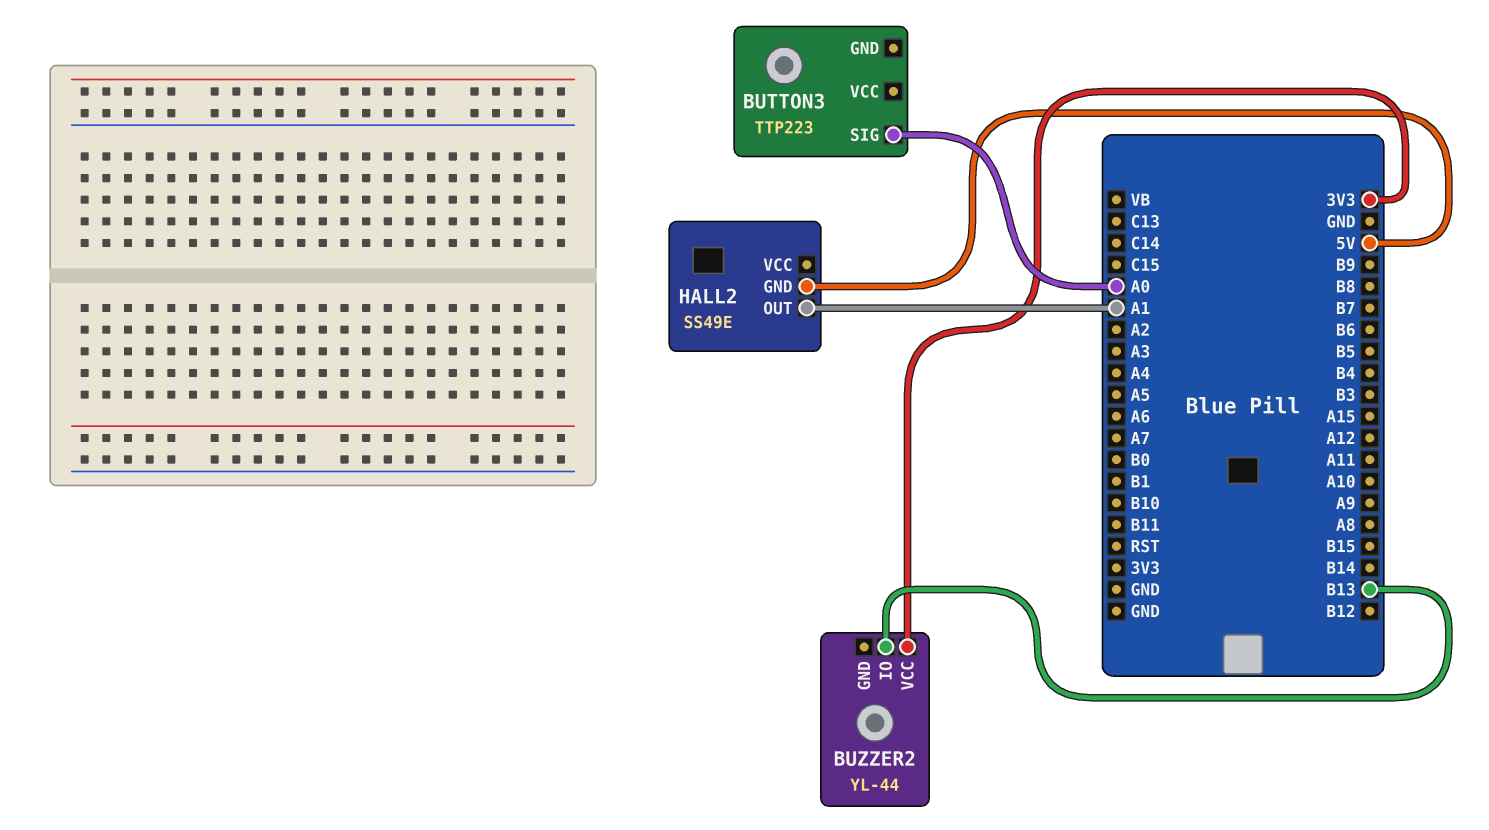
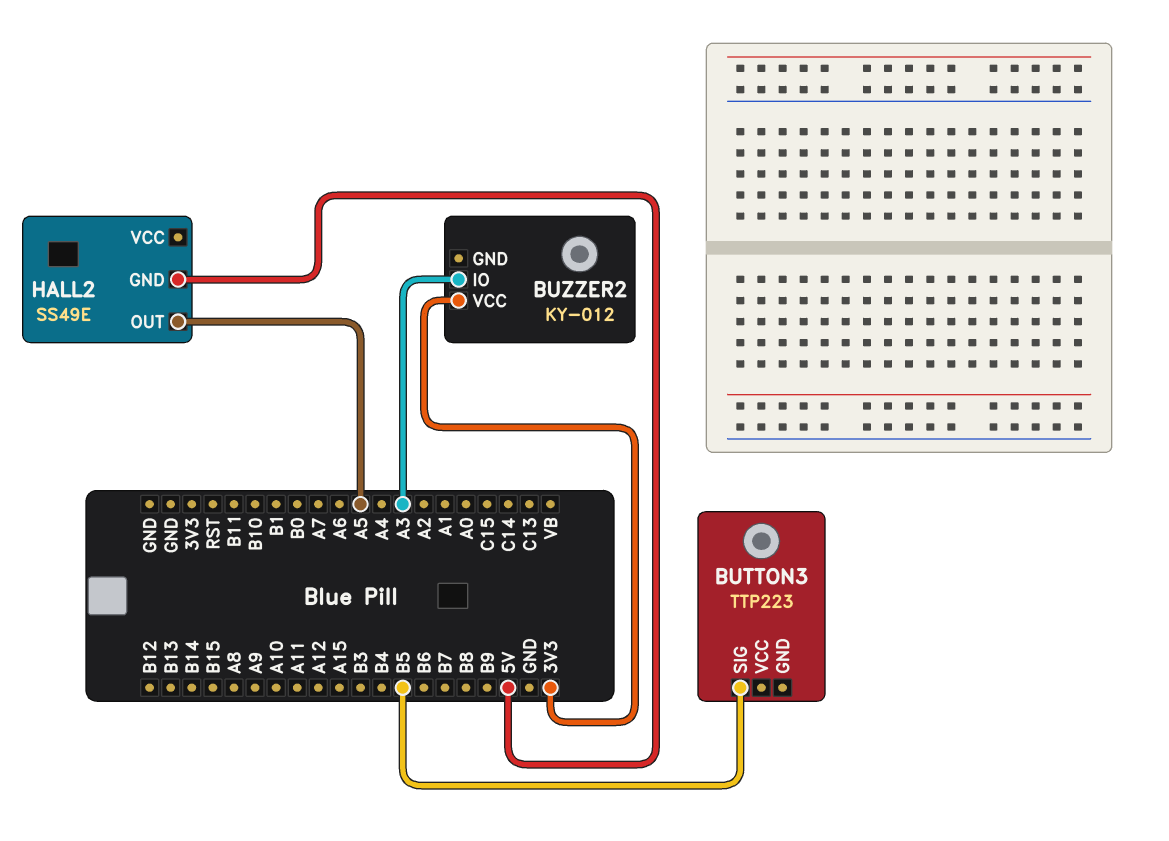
BUTTON3 pin SIG: A0 -> B5
BUZZER2: YL-44 -> KY-012
BUZZER2 pin IO: B13 -> A3
HALL2 pin OUT: A1 -> A5

